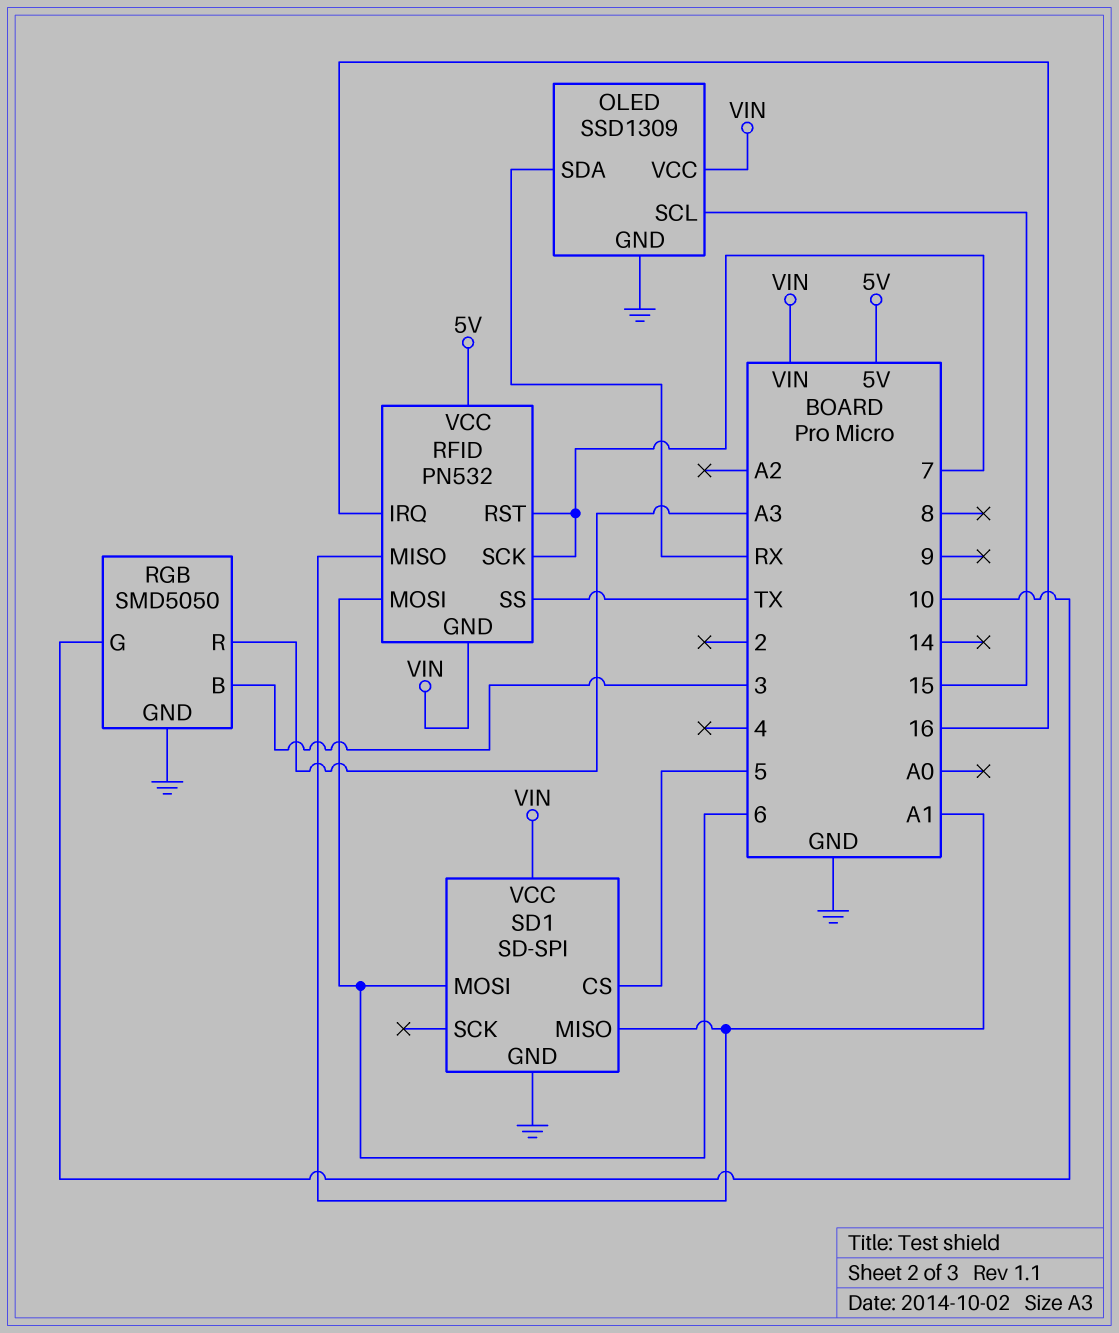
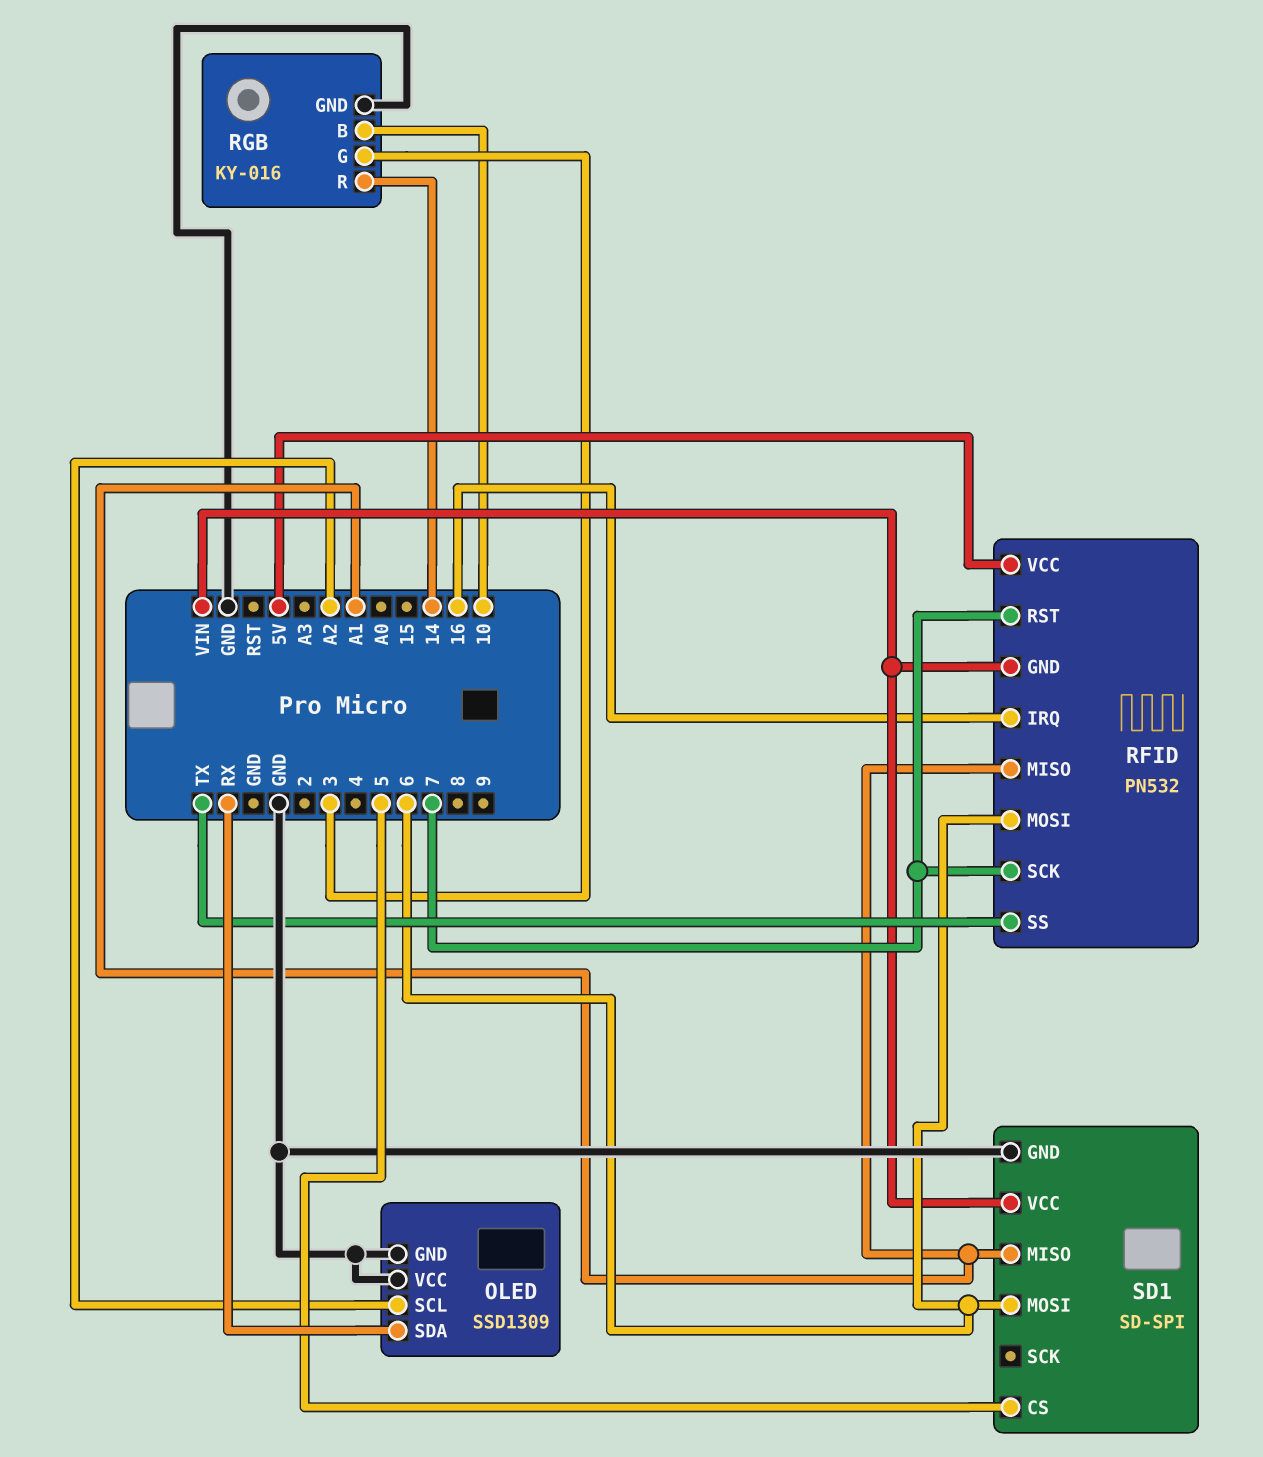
OLED pin SCL: 15 -> A2
OLED pin VCC: VIN -> GND
RGB: SMD5050 -> KY-016
RGB pin B: 3 -> 10
RGB pin G: 10 -> 3
RGB pin R: A3 -> 14

